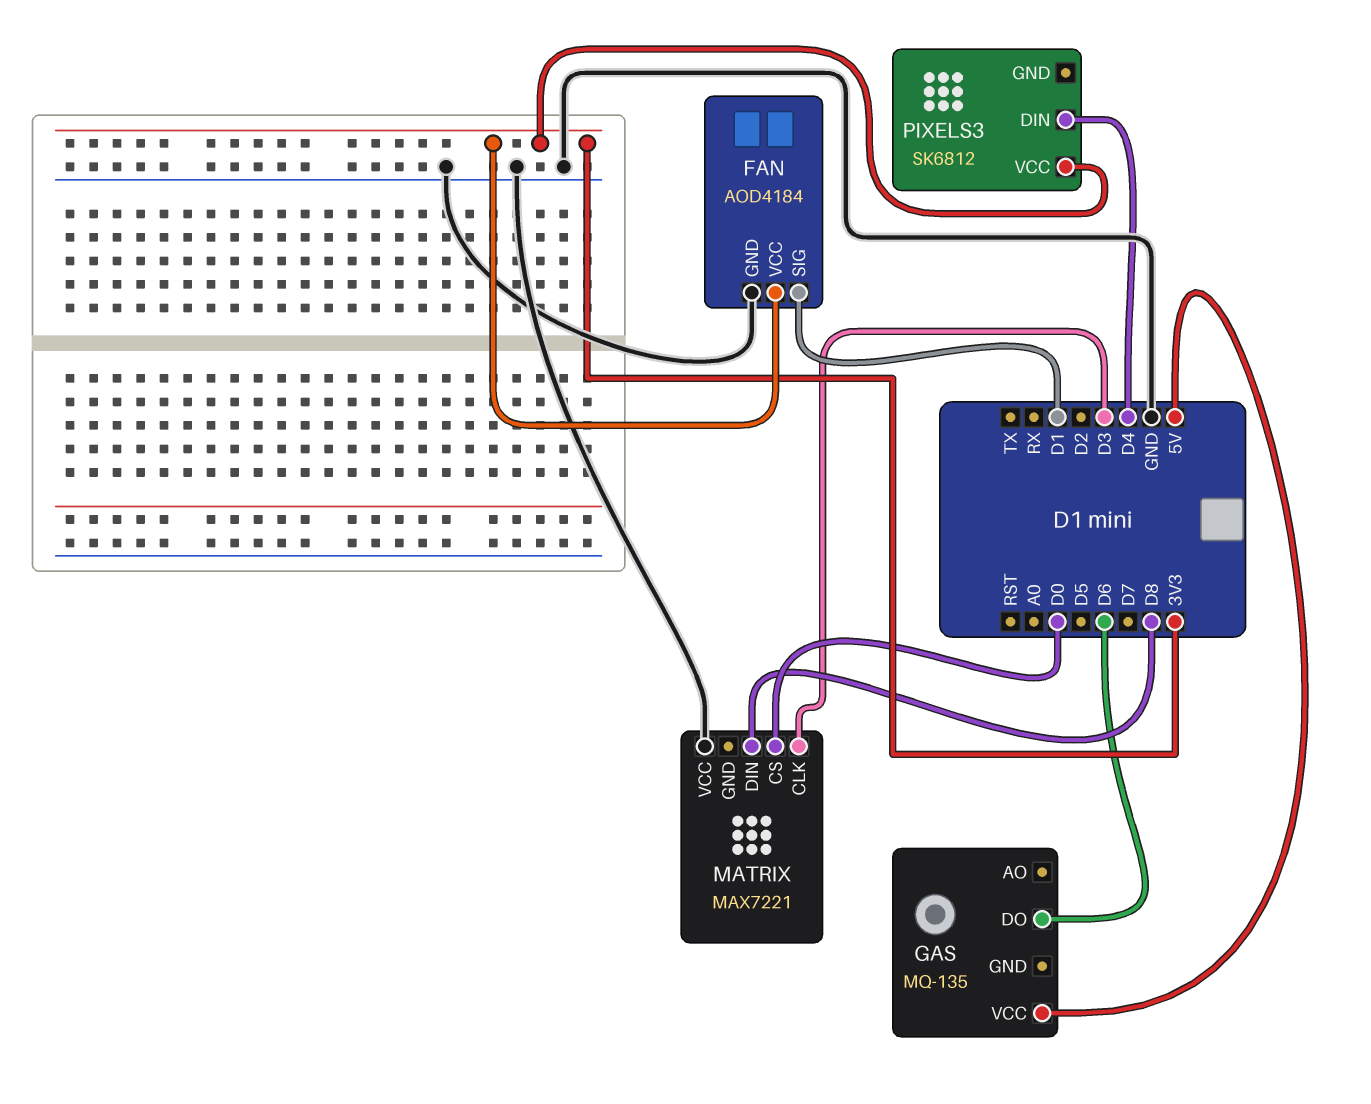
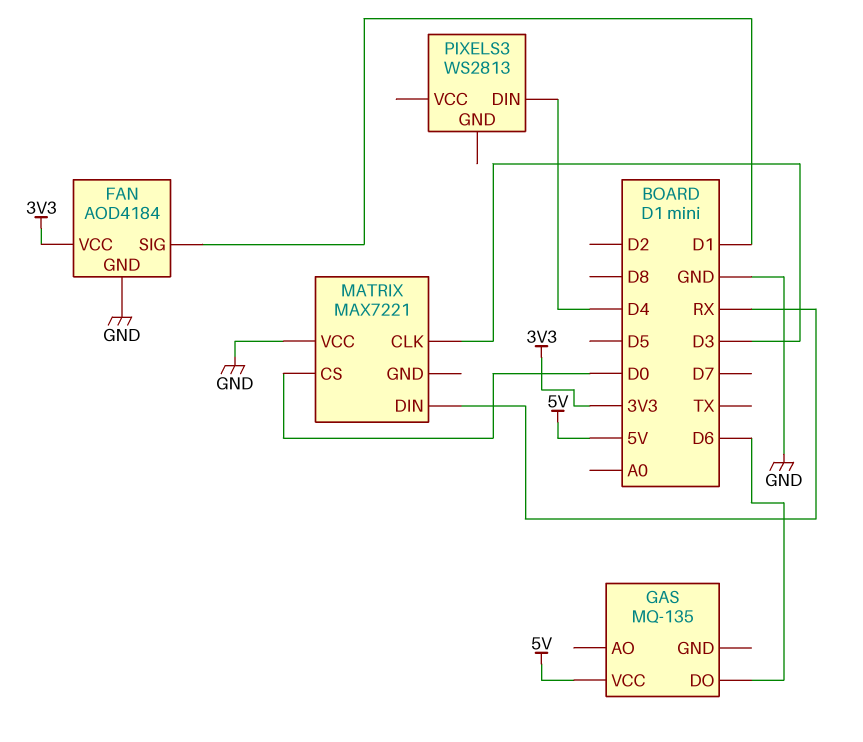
MATRIX pin DIN: D8 -> RX
PIXELS3: SK6812 -> WS2813
PIXELS3 pin VCC: 3V3 -> none

